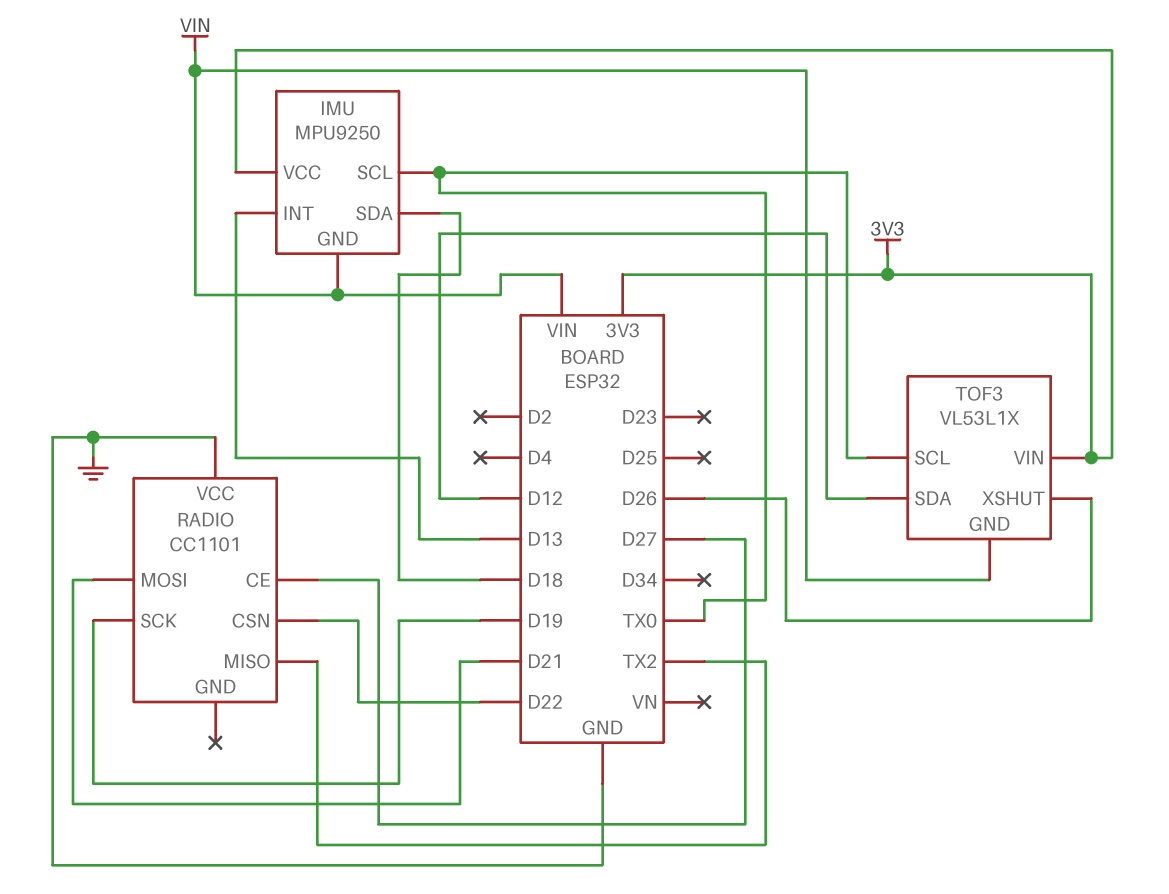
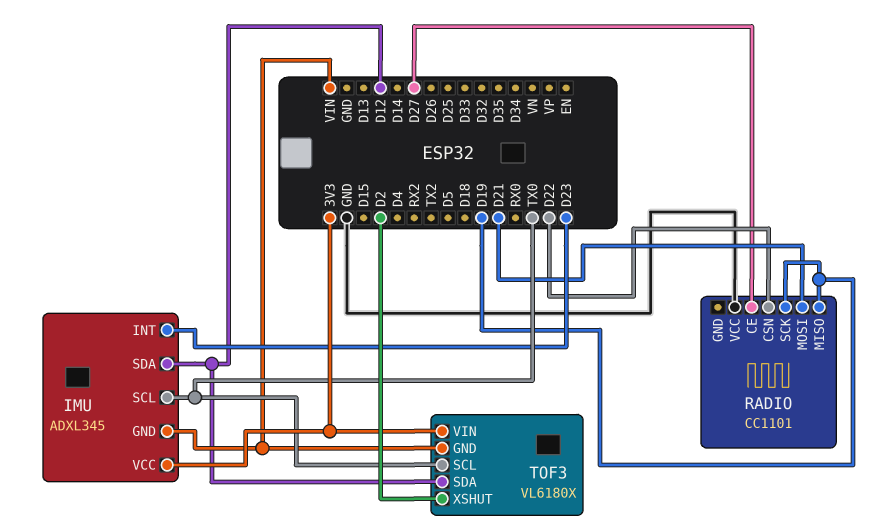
IMU: MPU9250 -> ADXL345
IMU pin INT: D13 -> D23
IMU pin SDA: D18 -> D12
RADIO pin MISO: TX2 -> D19
TOF3: VL53L1X -> VL6180X
TOF3 pin XSHUT: D26 -> D2

